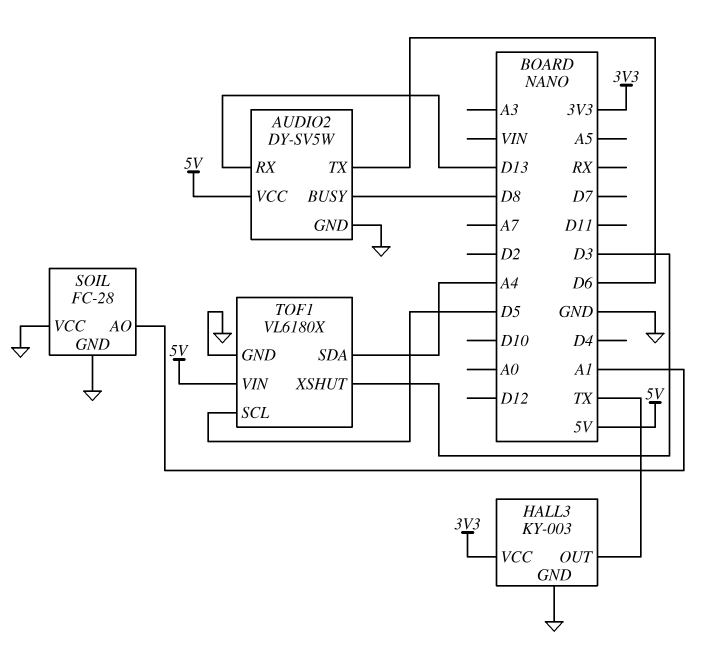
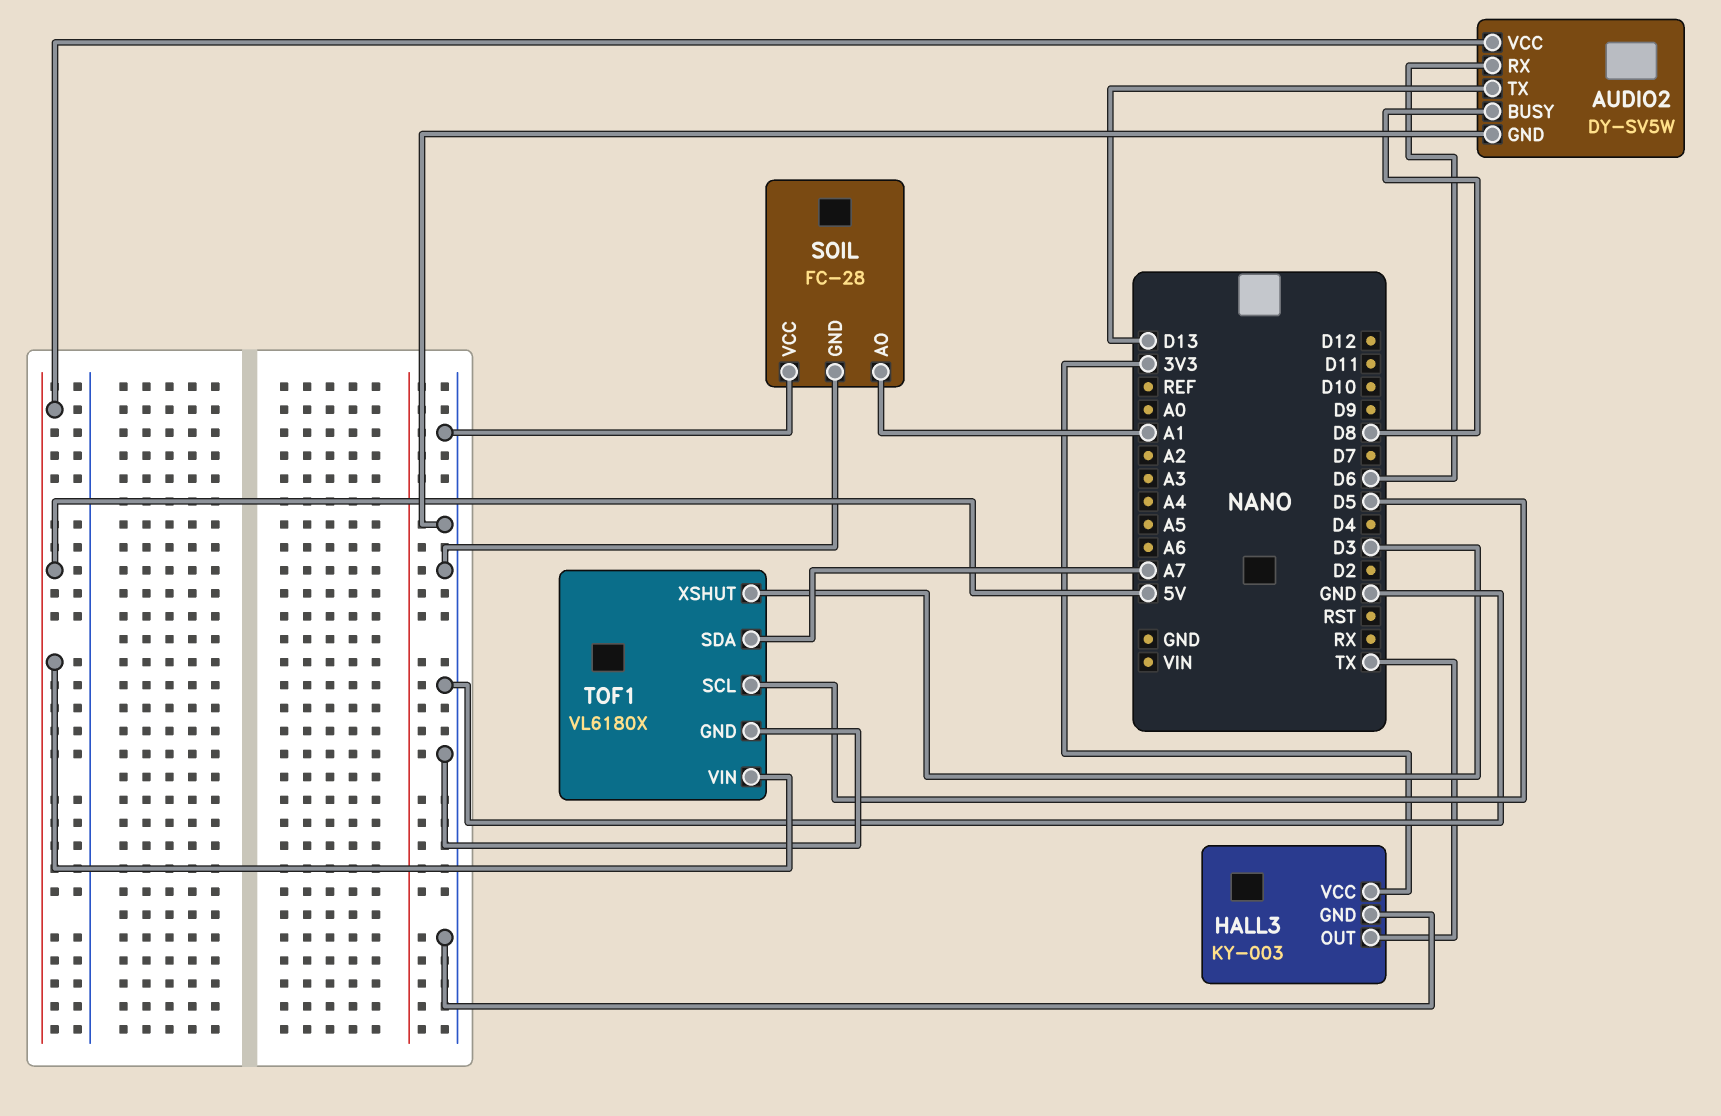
AUDIO2 pin RX: D13 -> D6
AUDIO2 pin TX: D6 -> D13
TOF1 pin SDA: A4 -> A7

